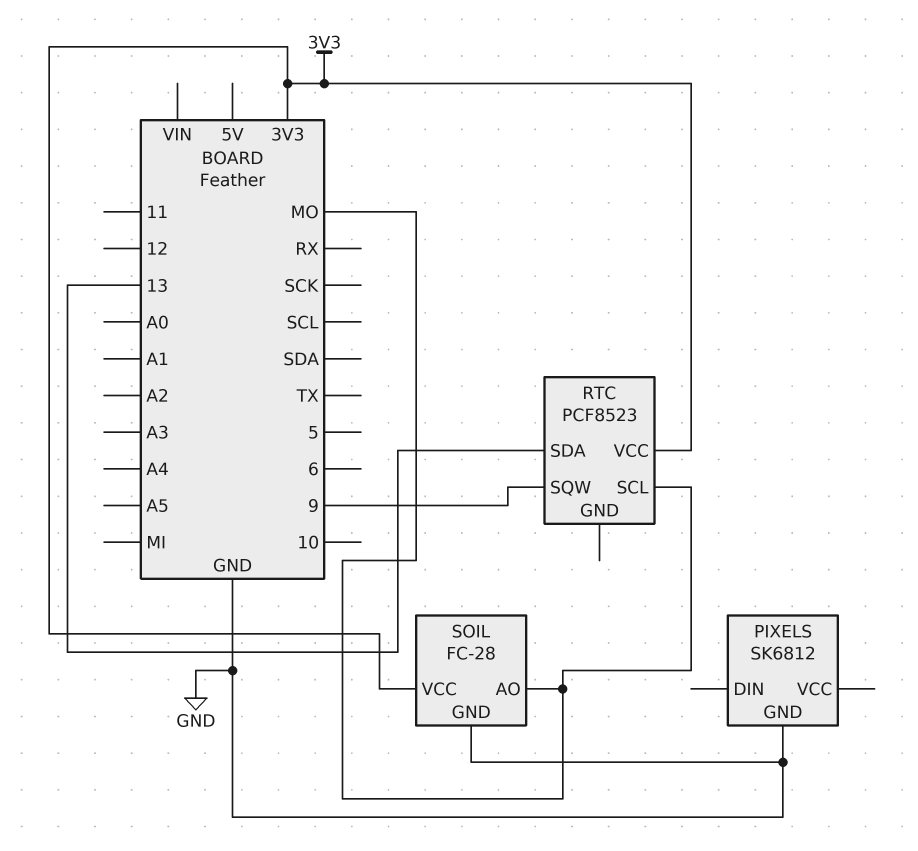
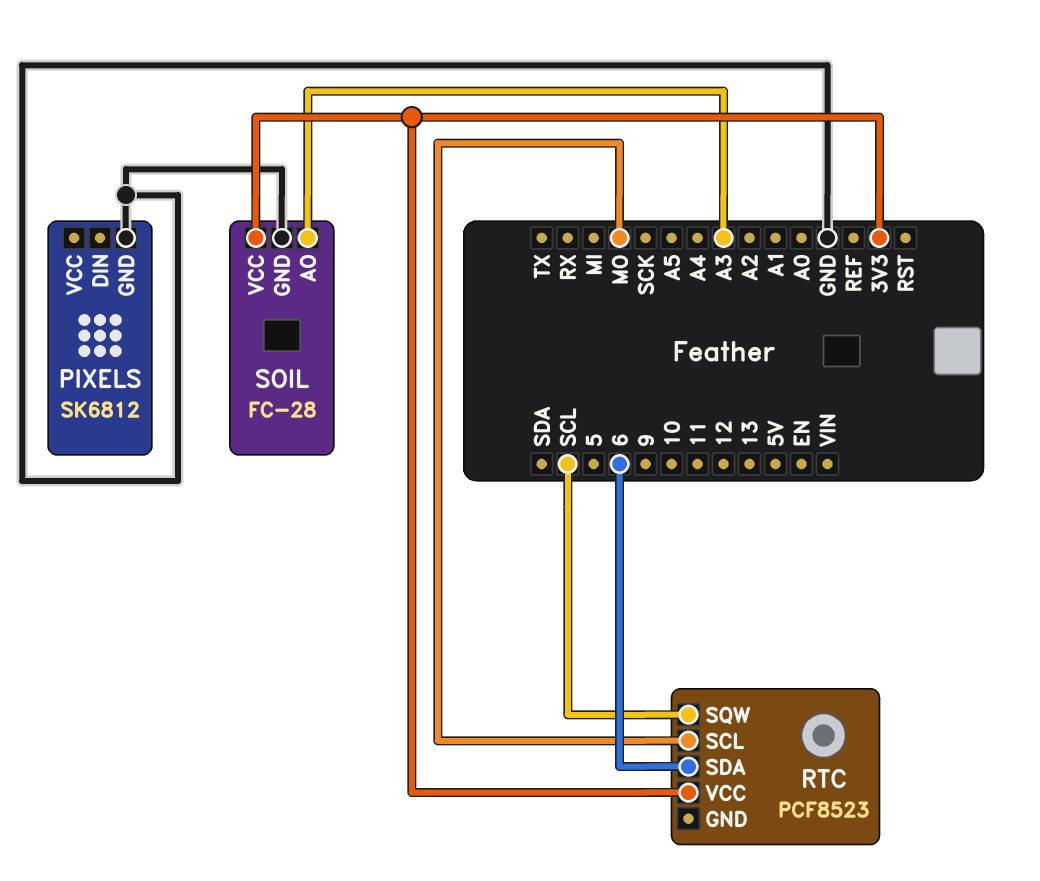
RTC pin SDA: 13 -> 6
RTC pin SQW: 9 -> SCL
SOIL pin AO: MO -> A3

